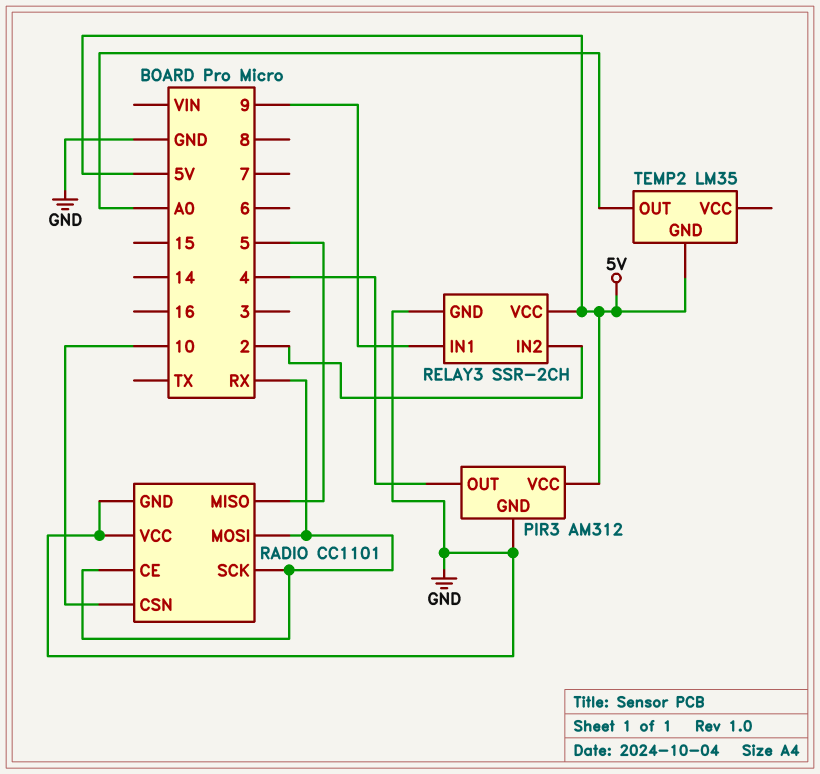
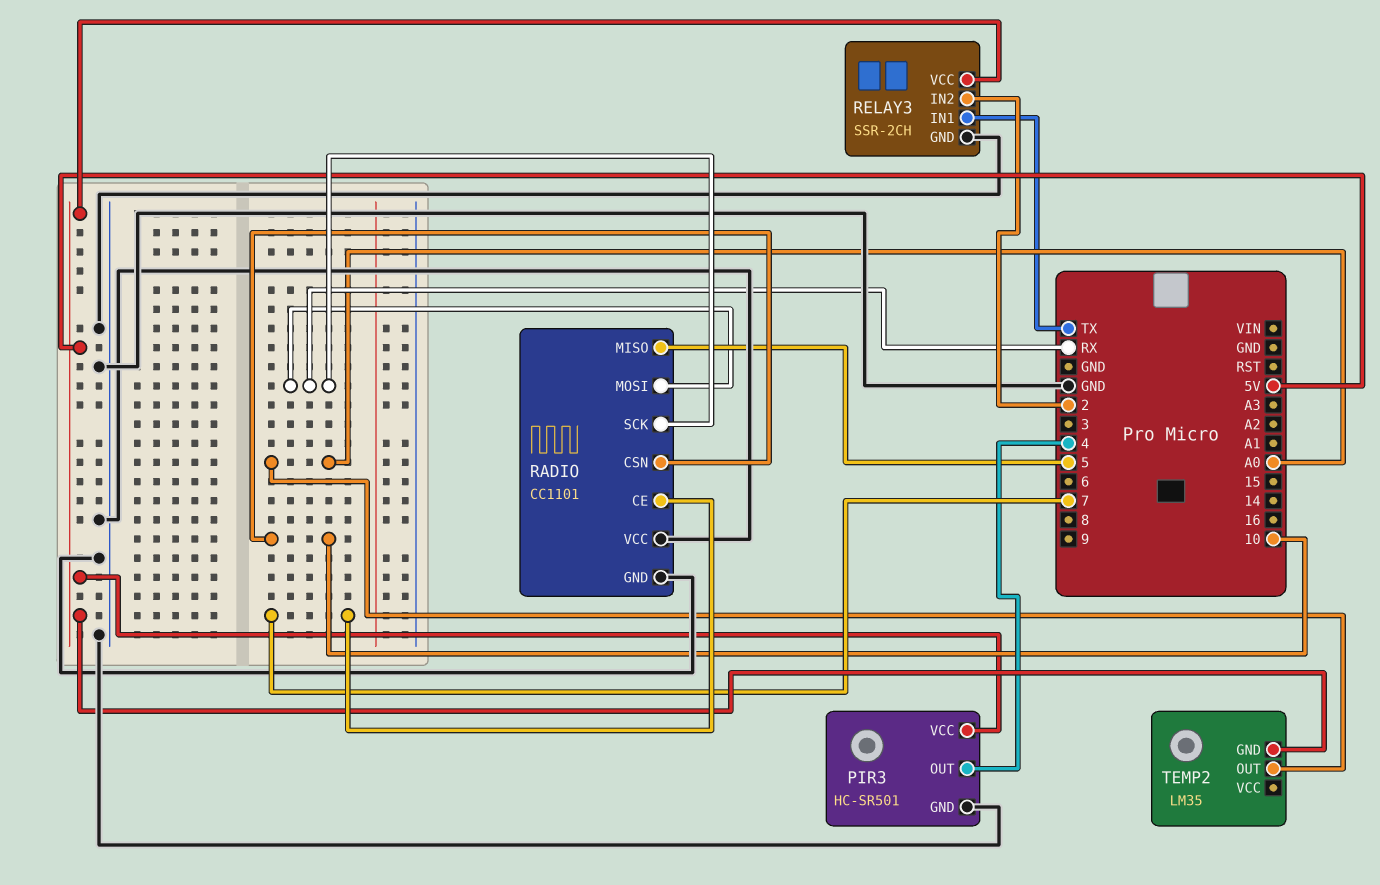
PIR3: AM312 -> HC-SR501
RADIO pin CE: RX -> 7
RELAY3 pin IN1: 9 -> TX

